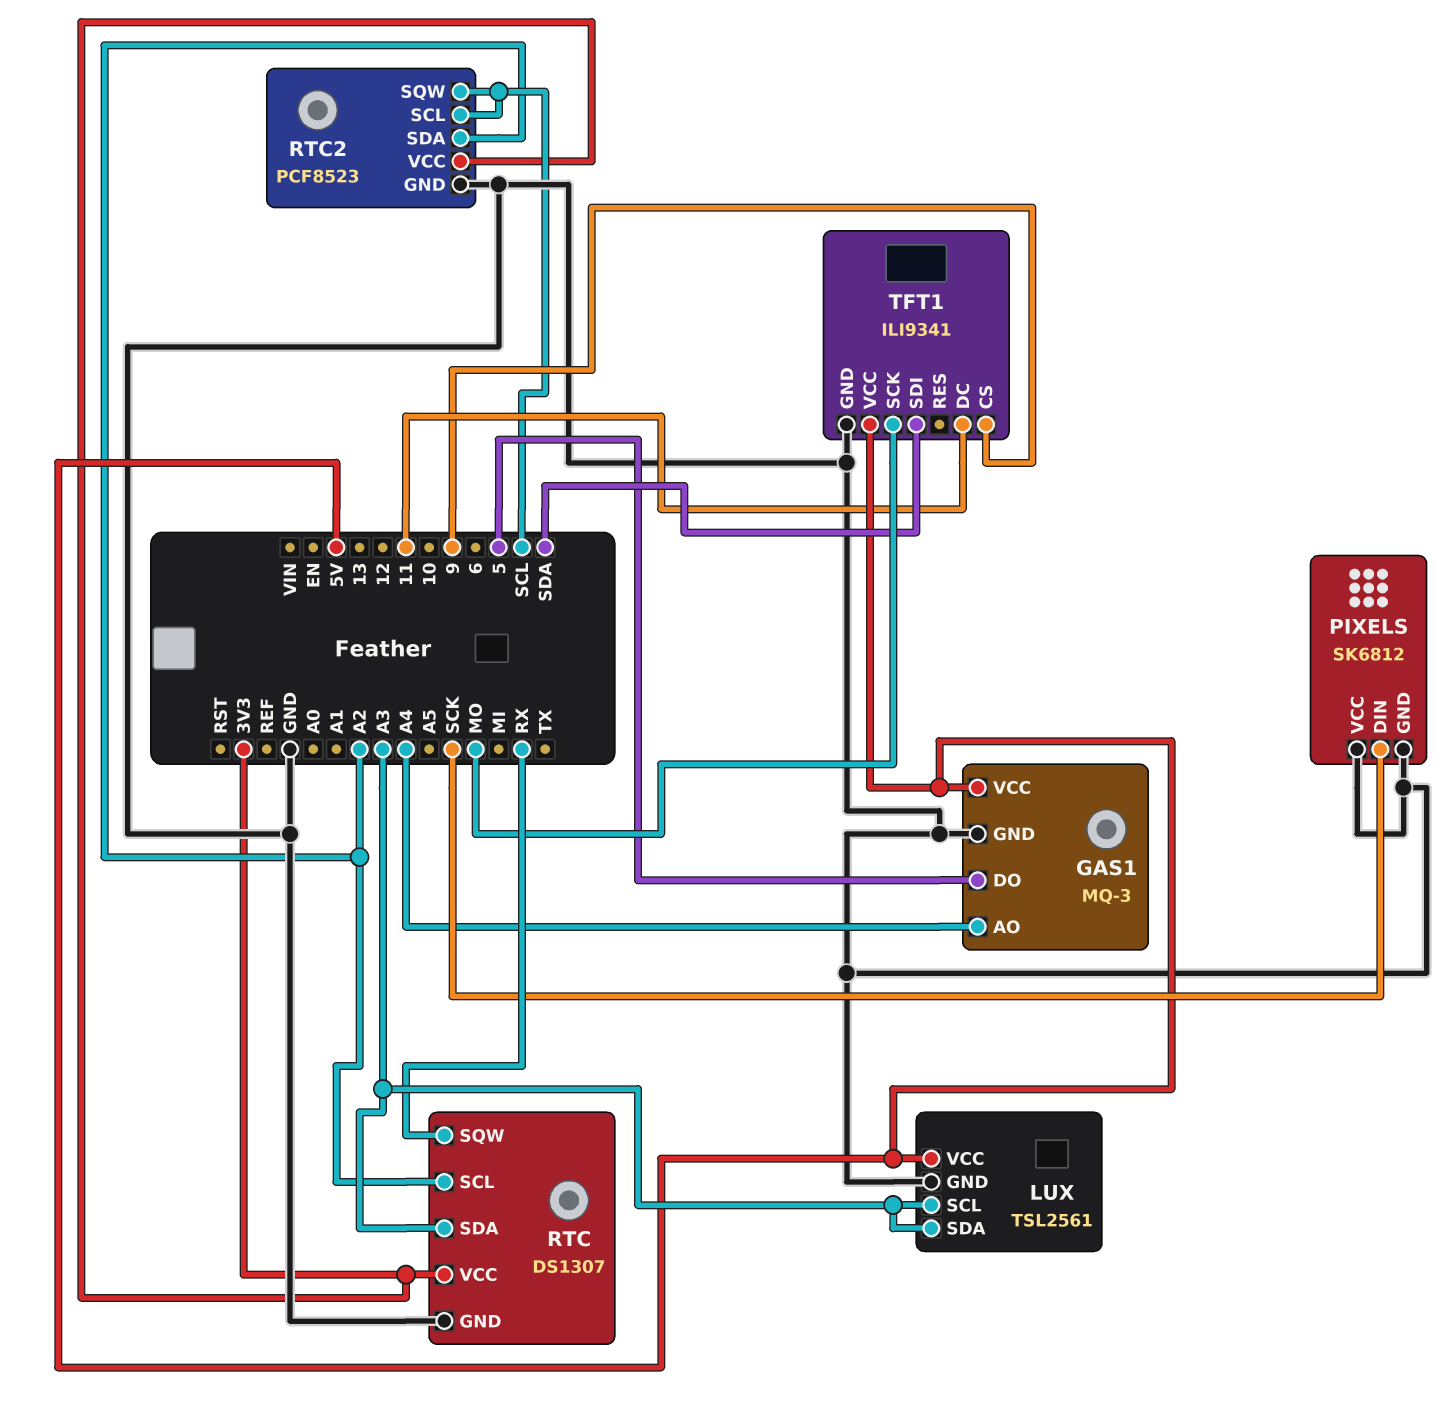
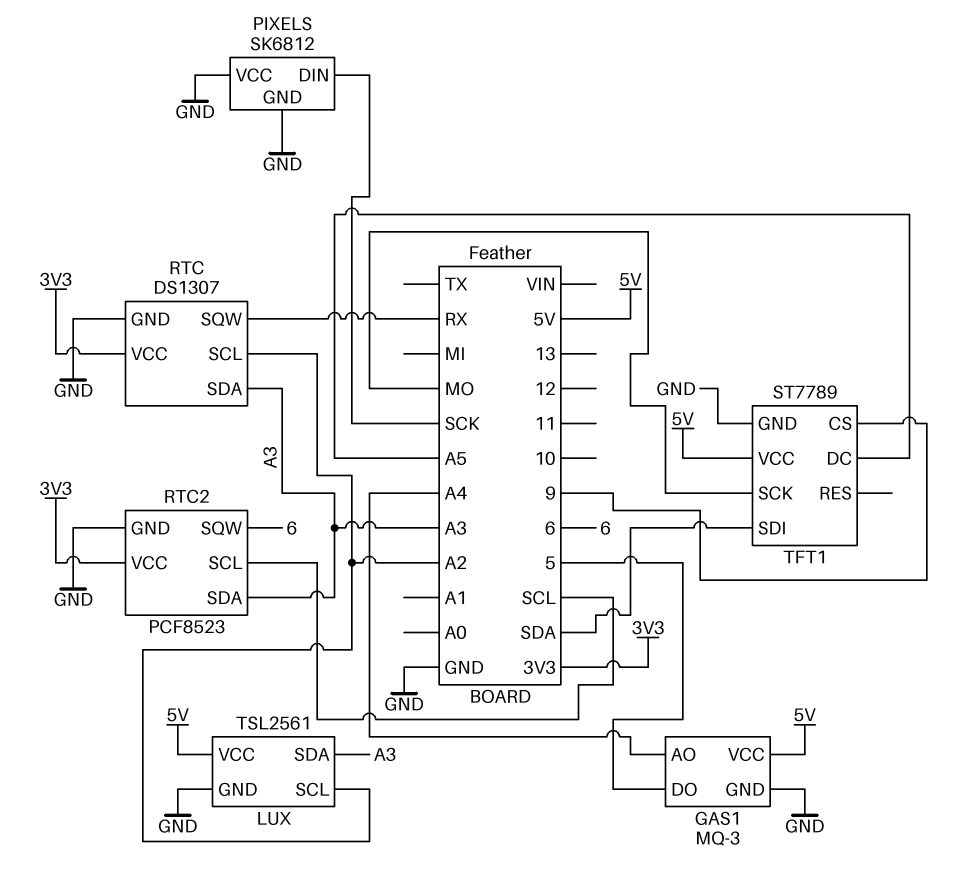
LUX pin SCL: A3 -> A2
RTC2 pin SDA: A2 -> A3
RTC2 pin SQW: SCL -> 6
TFT1: ILI9341 -> ST7789
TFT1 pin DC: 11 -> A5

